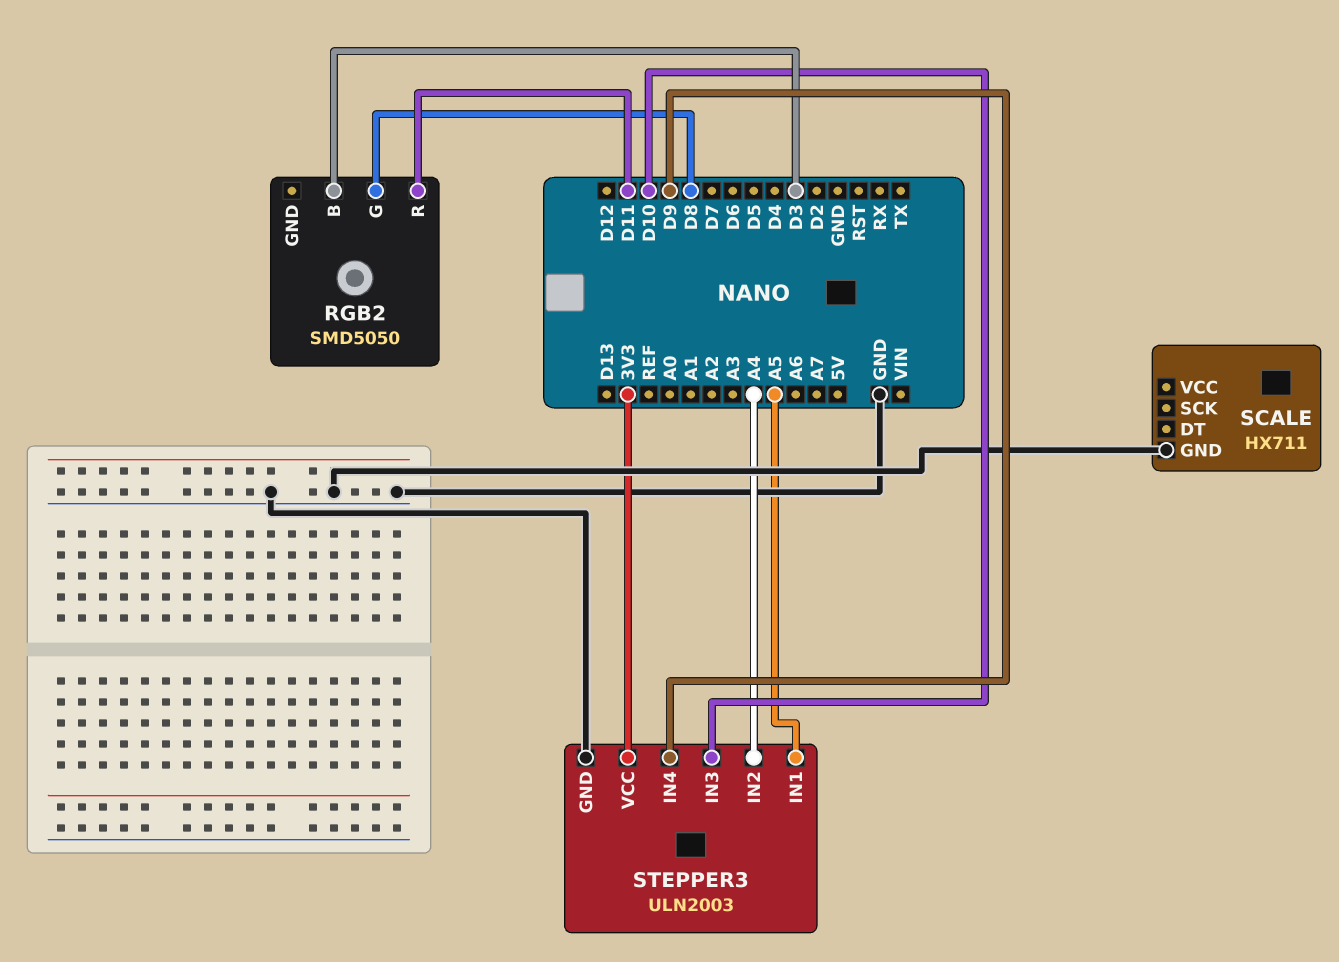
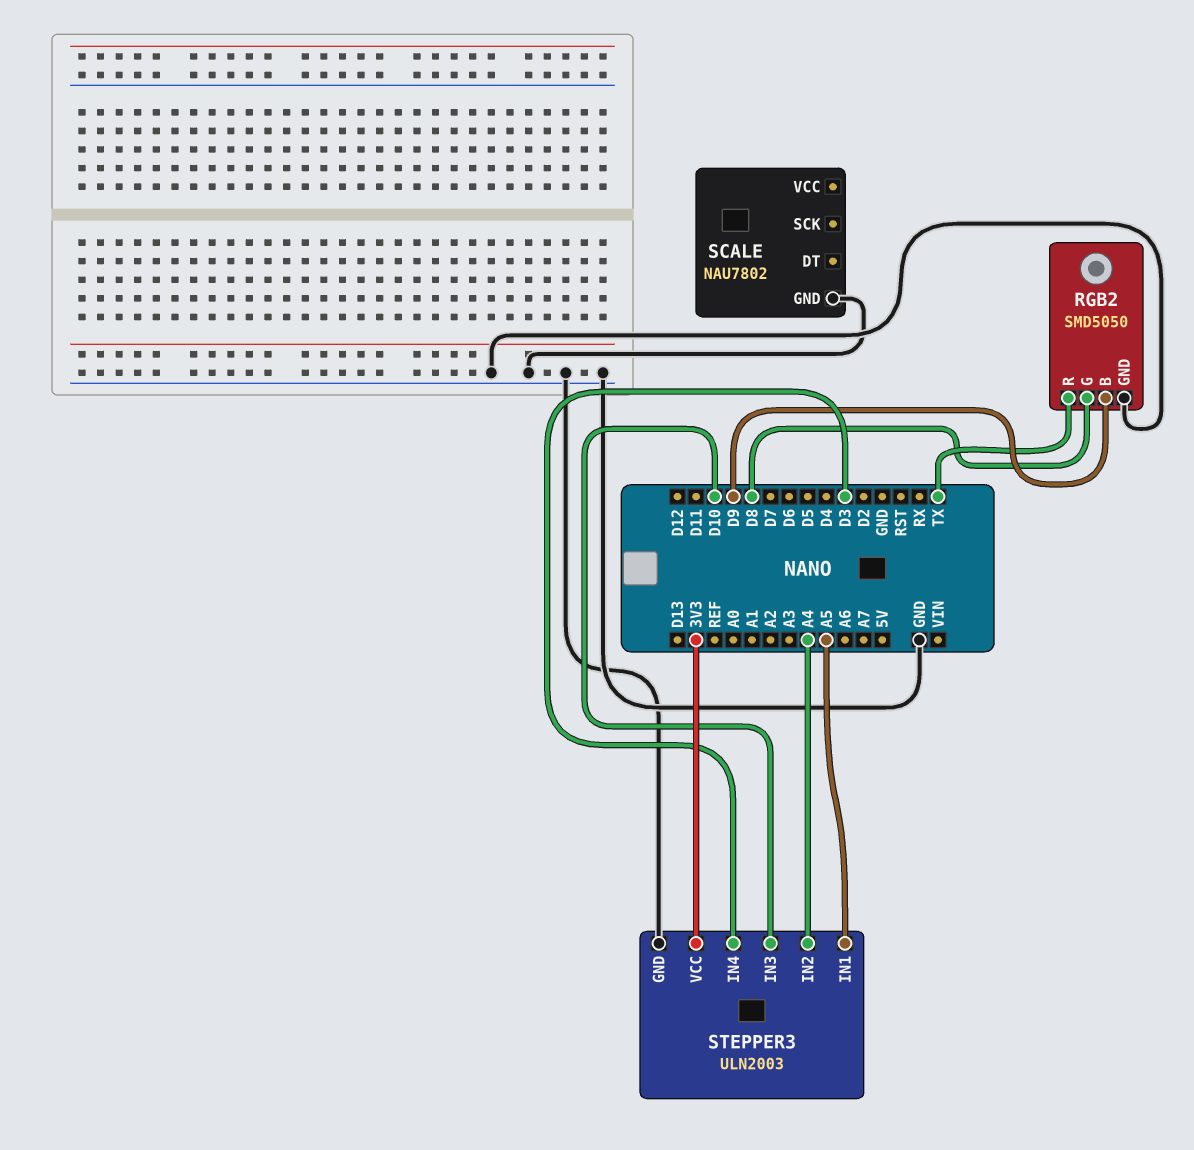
RGB2 pin B: D3 -> D9
RGB2 pin GND: none -> GND
RGB2 pin R: D11 -> TX
SCALE: HX711 -> NAU7802
STEPPER3 pin IN4: D9 -> D3

